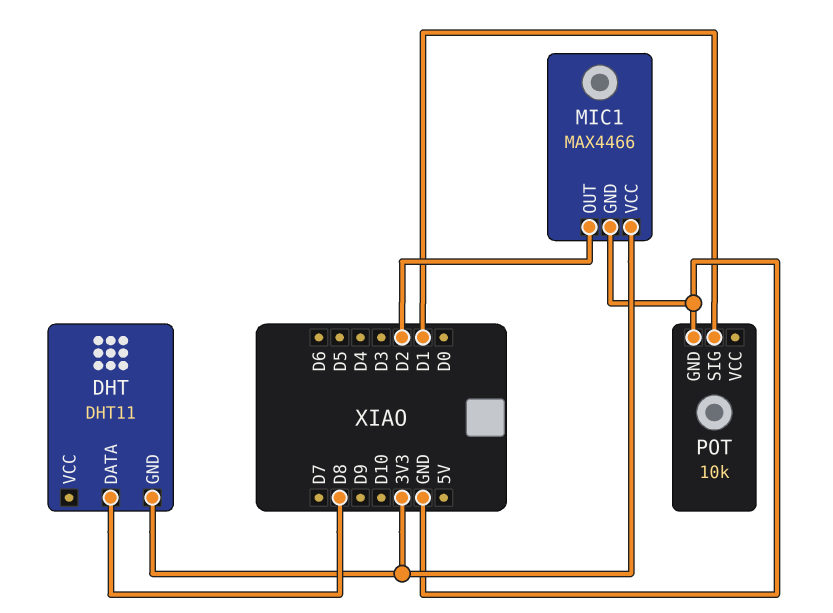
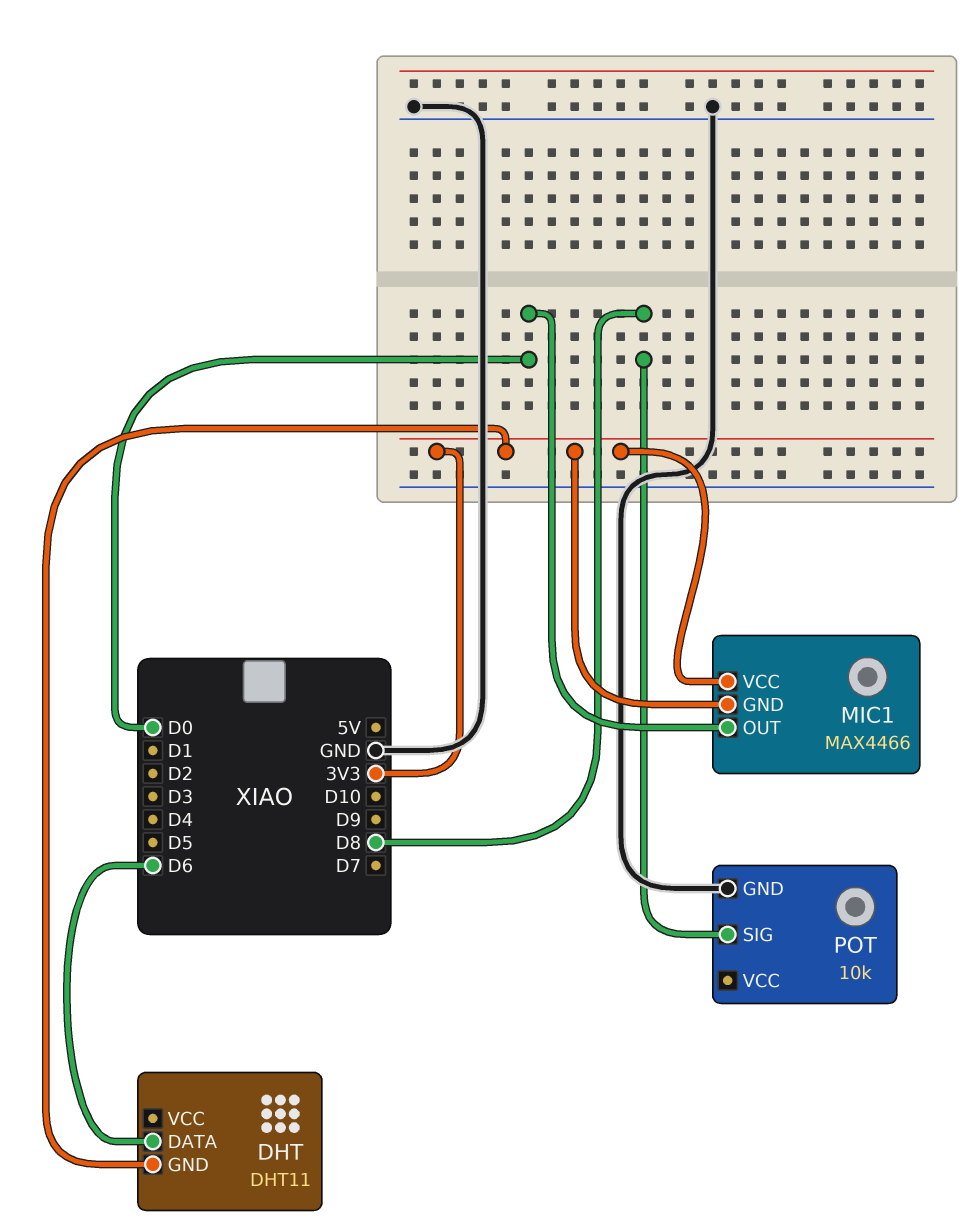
DHT pin DATA: D8 -> D6
MIC1 pin GND: GND -> 3V3
MIC1 pin OUT: D2 -> D0
POT pin SIG: D1 -> D8

